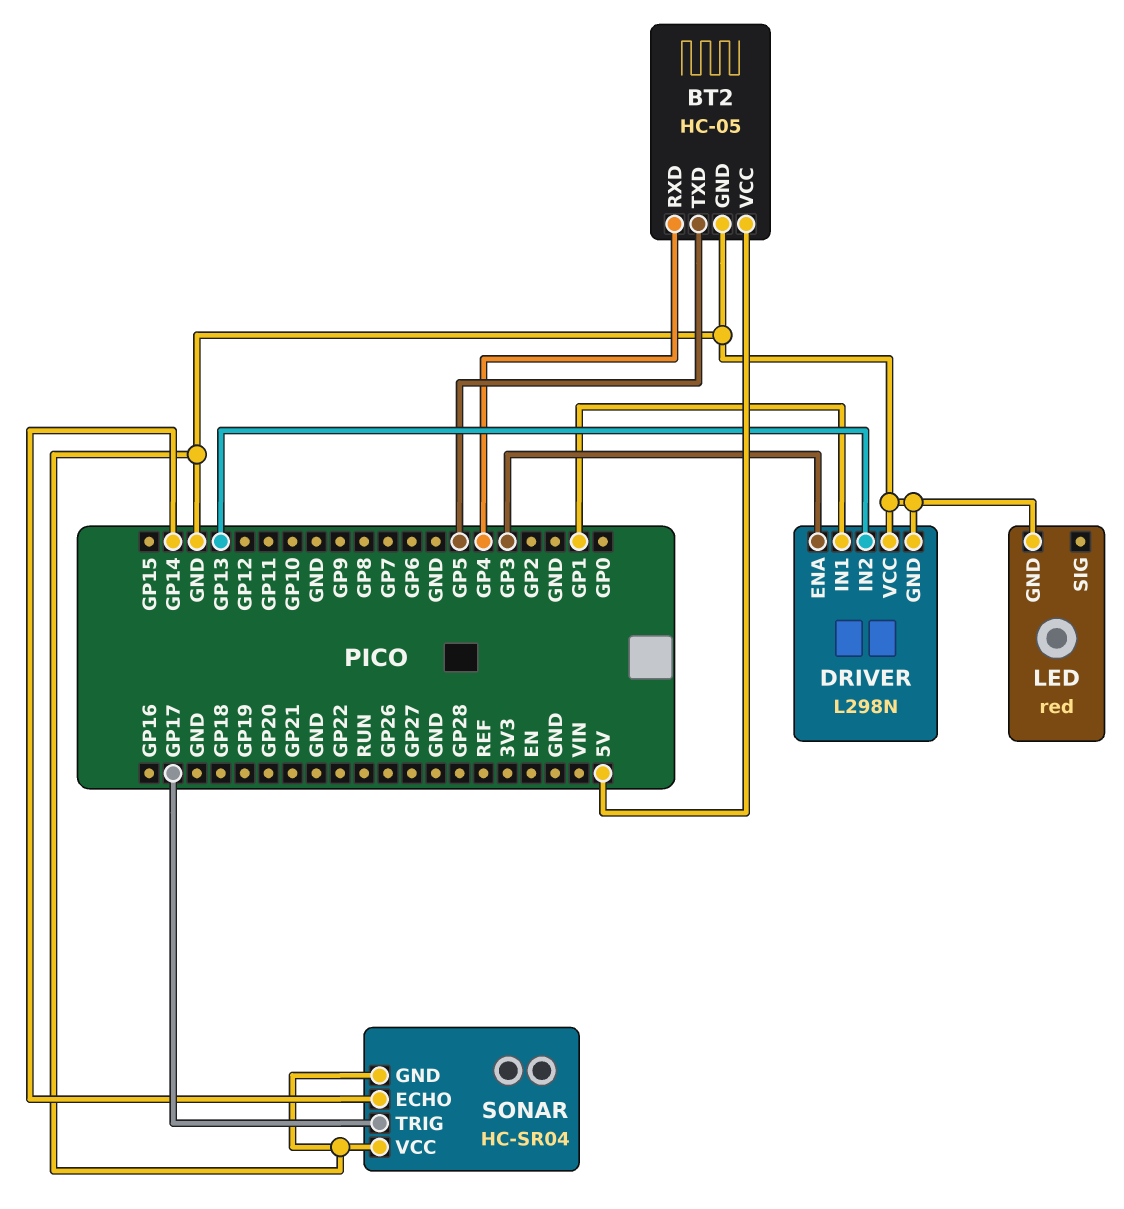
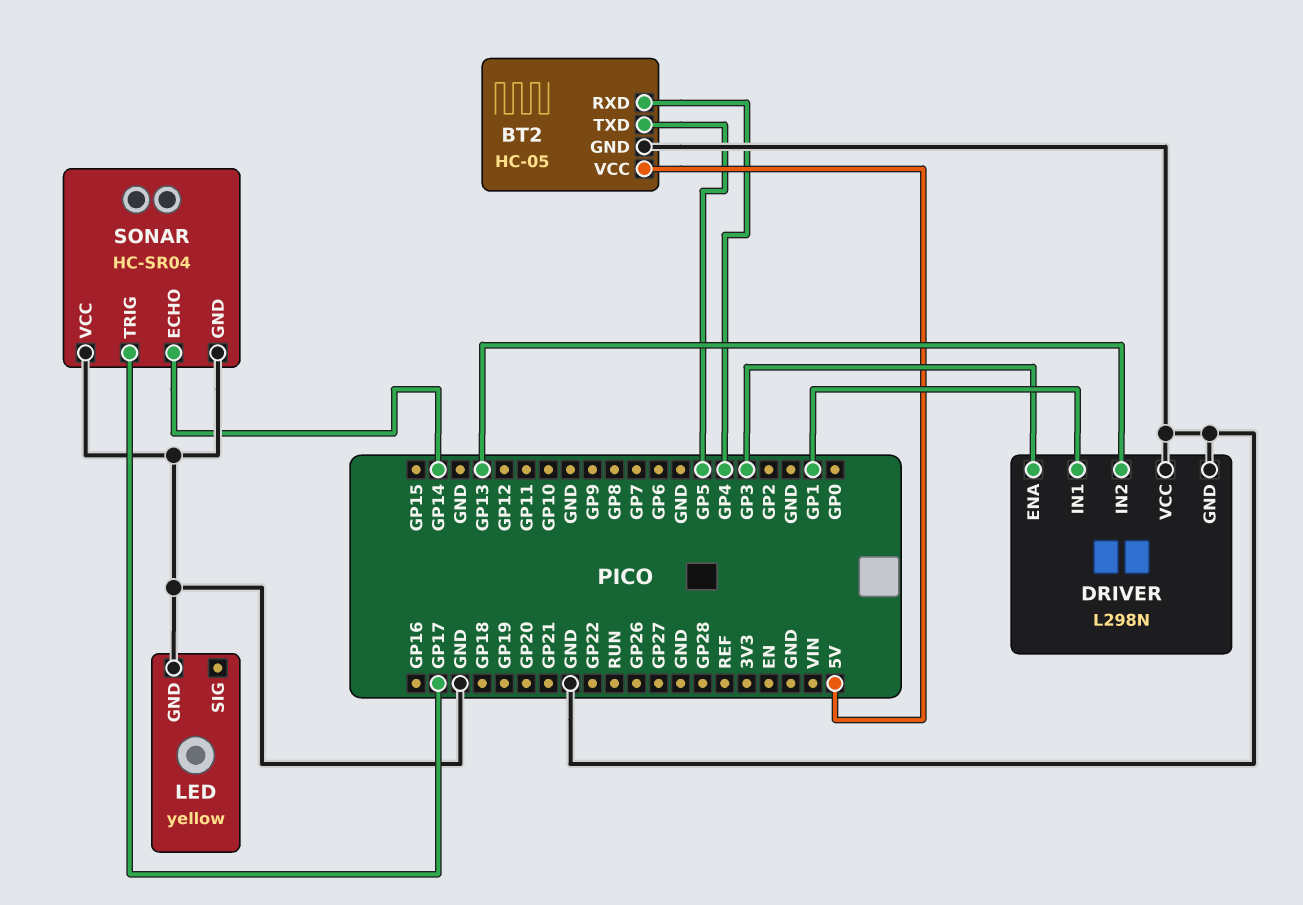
LED: red -> yellow

